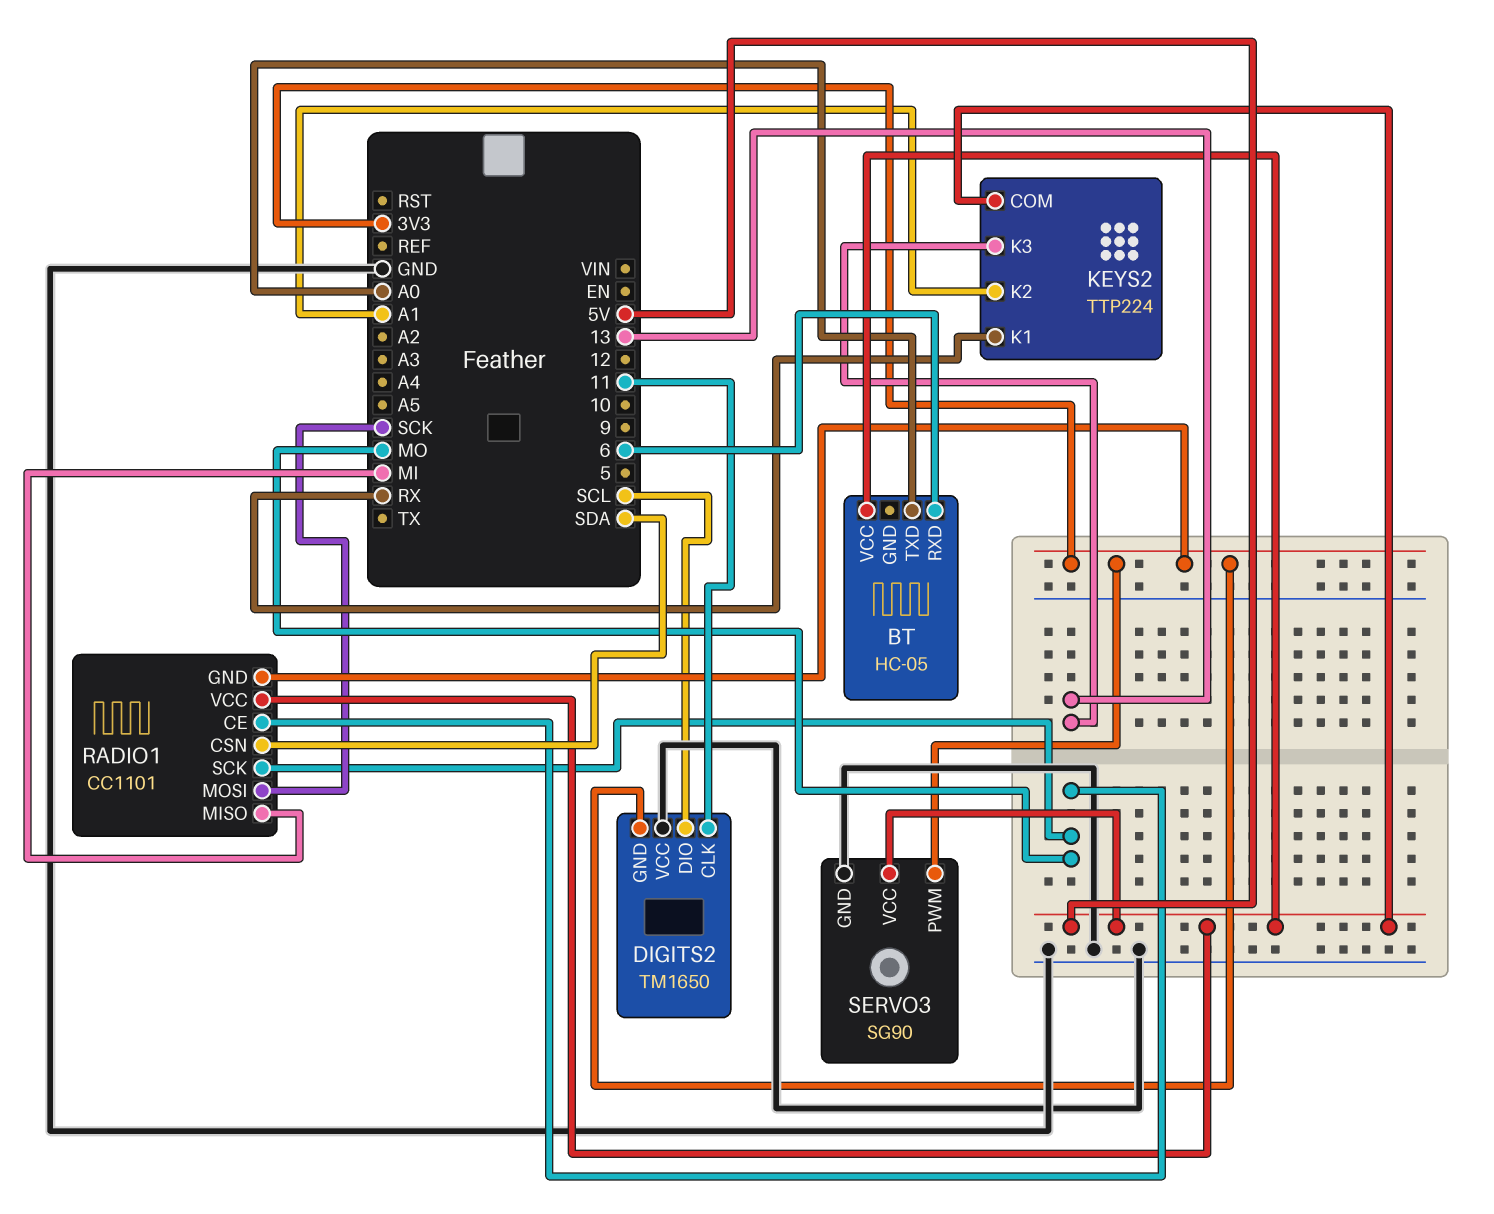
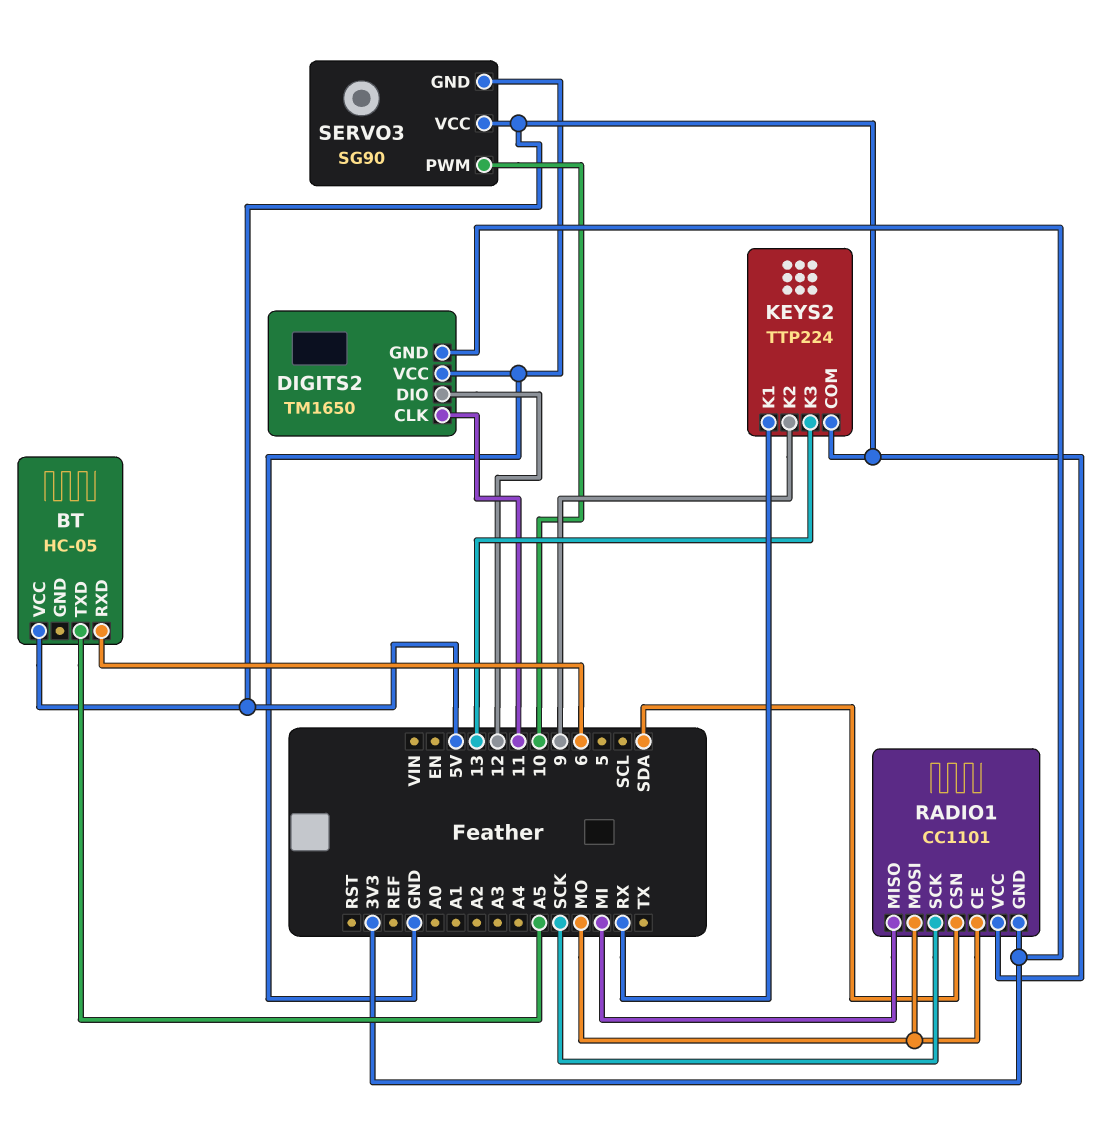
BT pin TXD: A0 -> A5
DIGITS2 pin DIO: SCL -> 12
KEYS2 pin K2: A1 -> 9
RADIO1 pin MOSI: SCK -> MO
RADIO1 pin SCK: MO -> SCK
SERVO3 pin PWM: 3V3 -> 10

